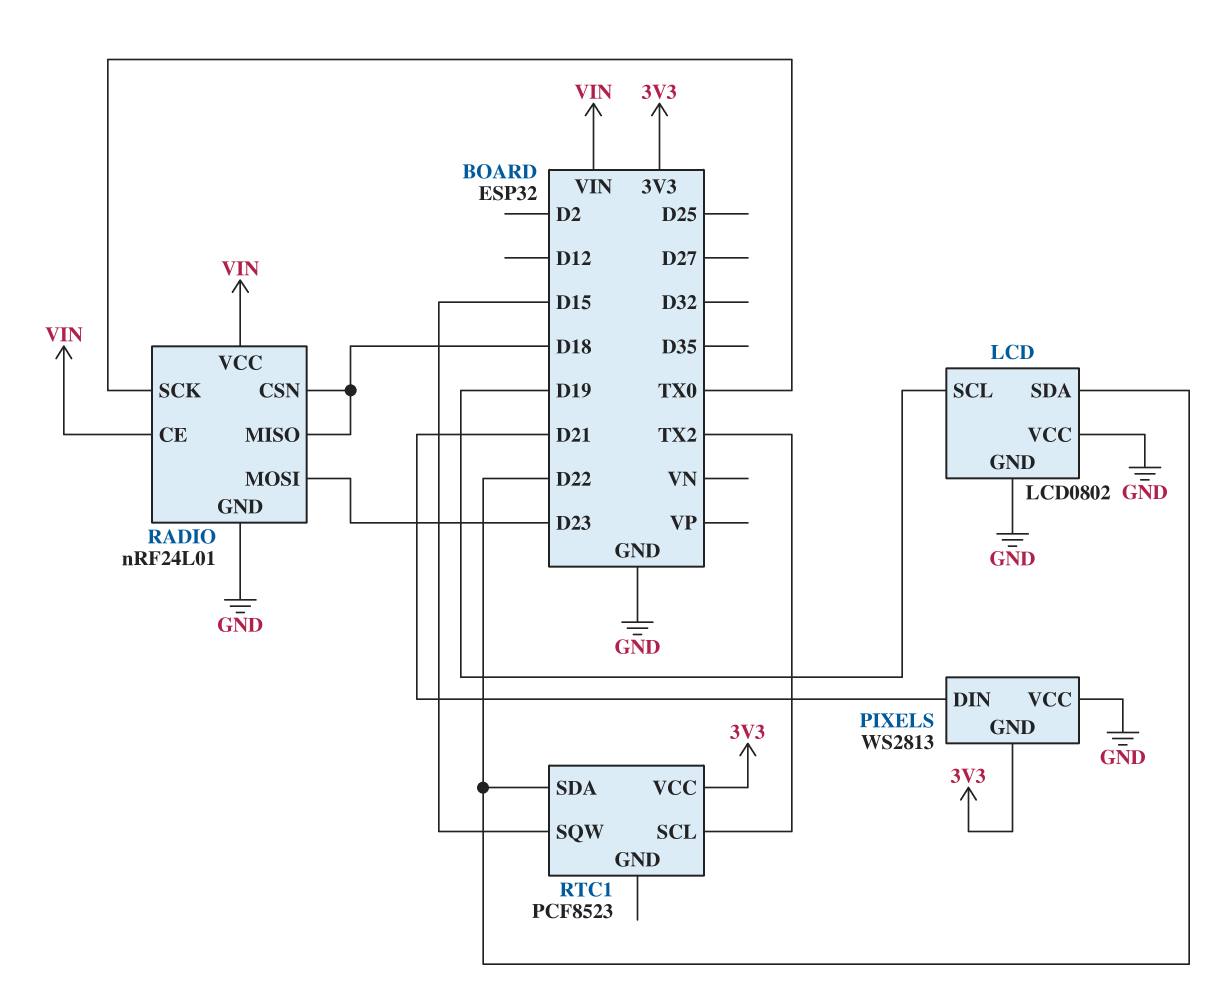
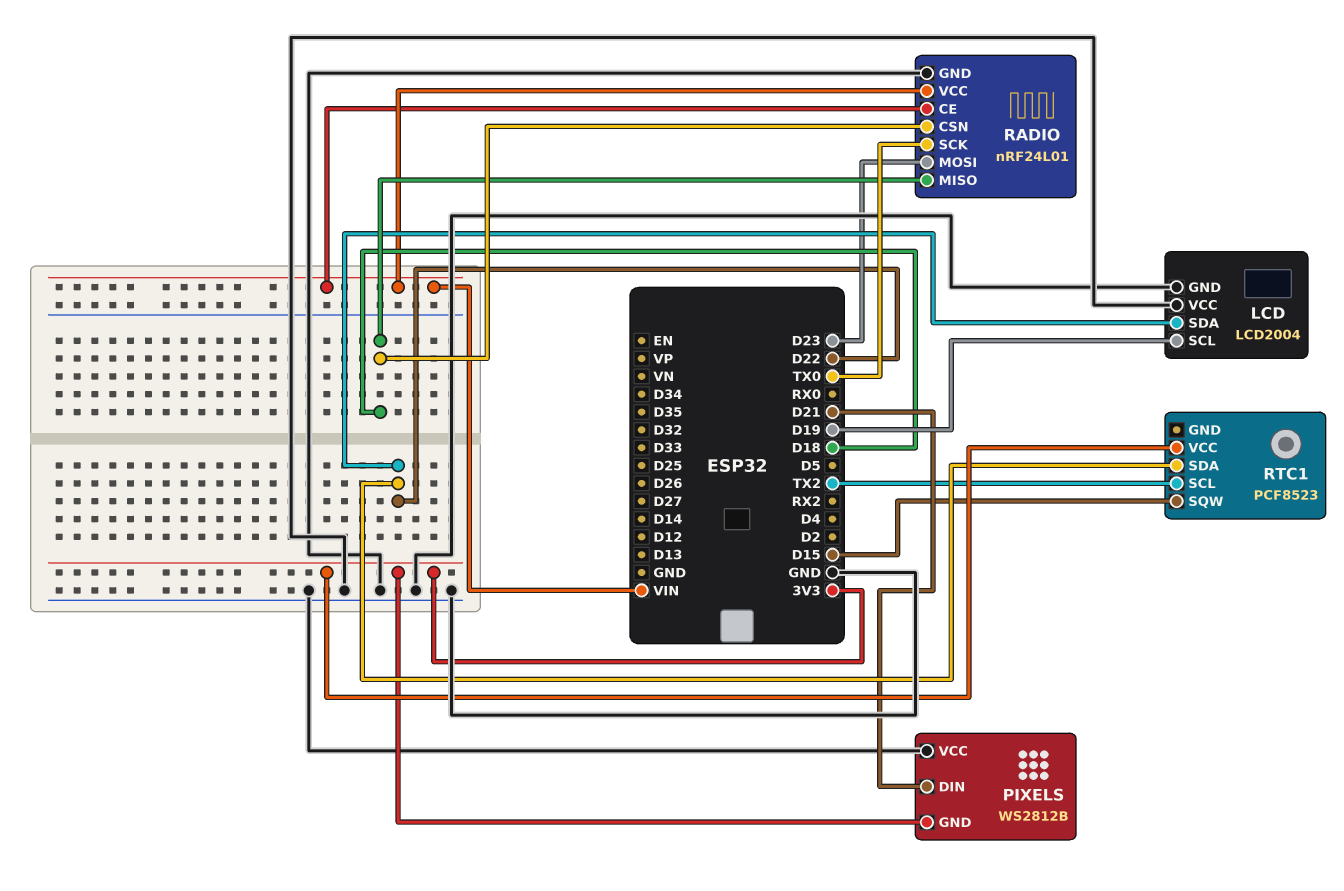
LCD: LCD0802 -> LCD2004
PIXELS: WS2813 -> WS2812B

